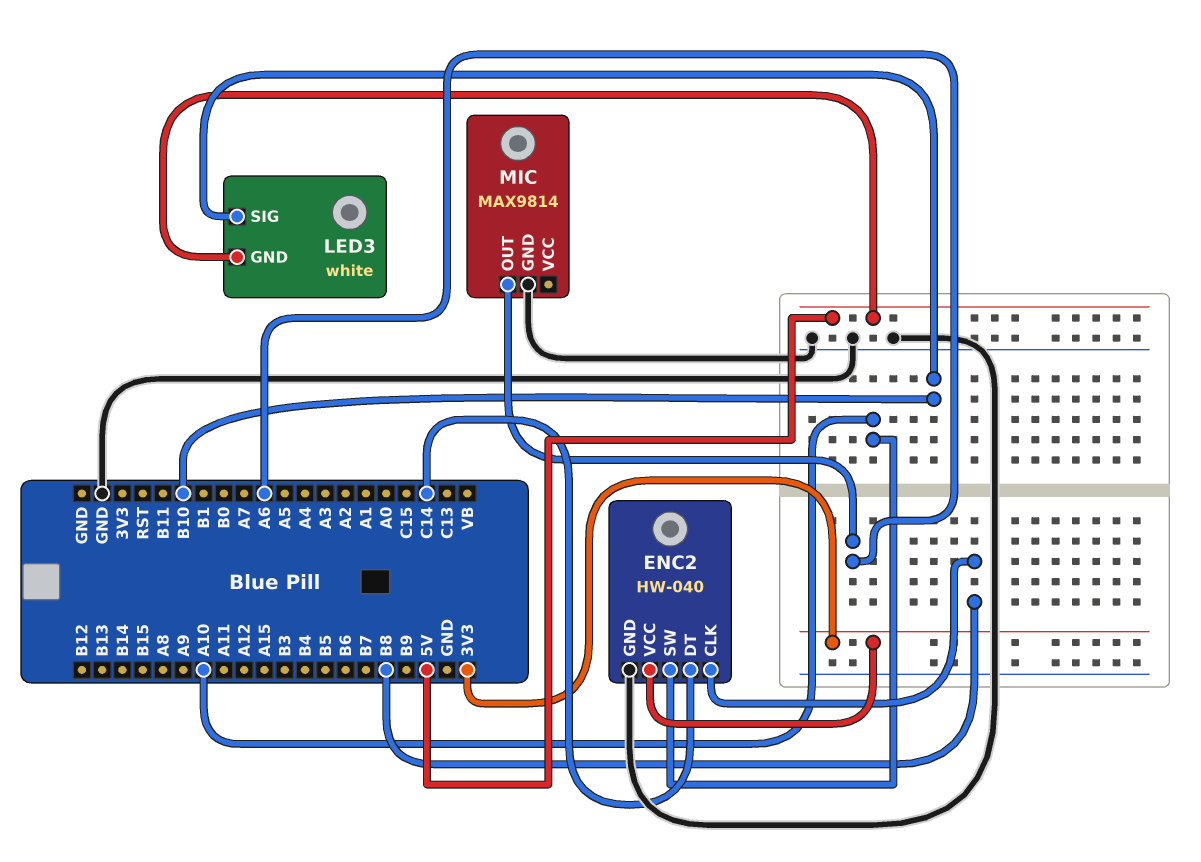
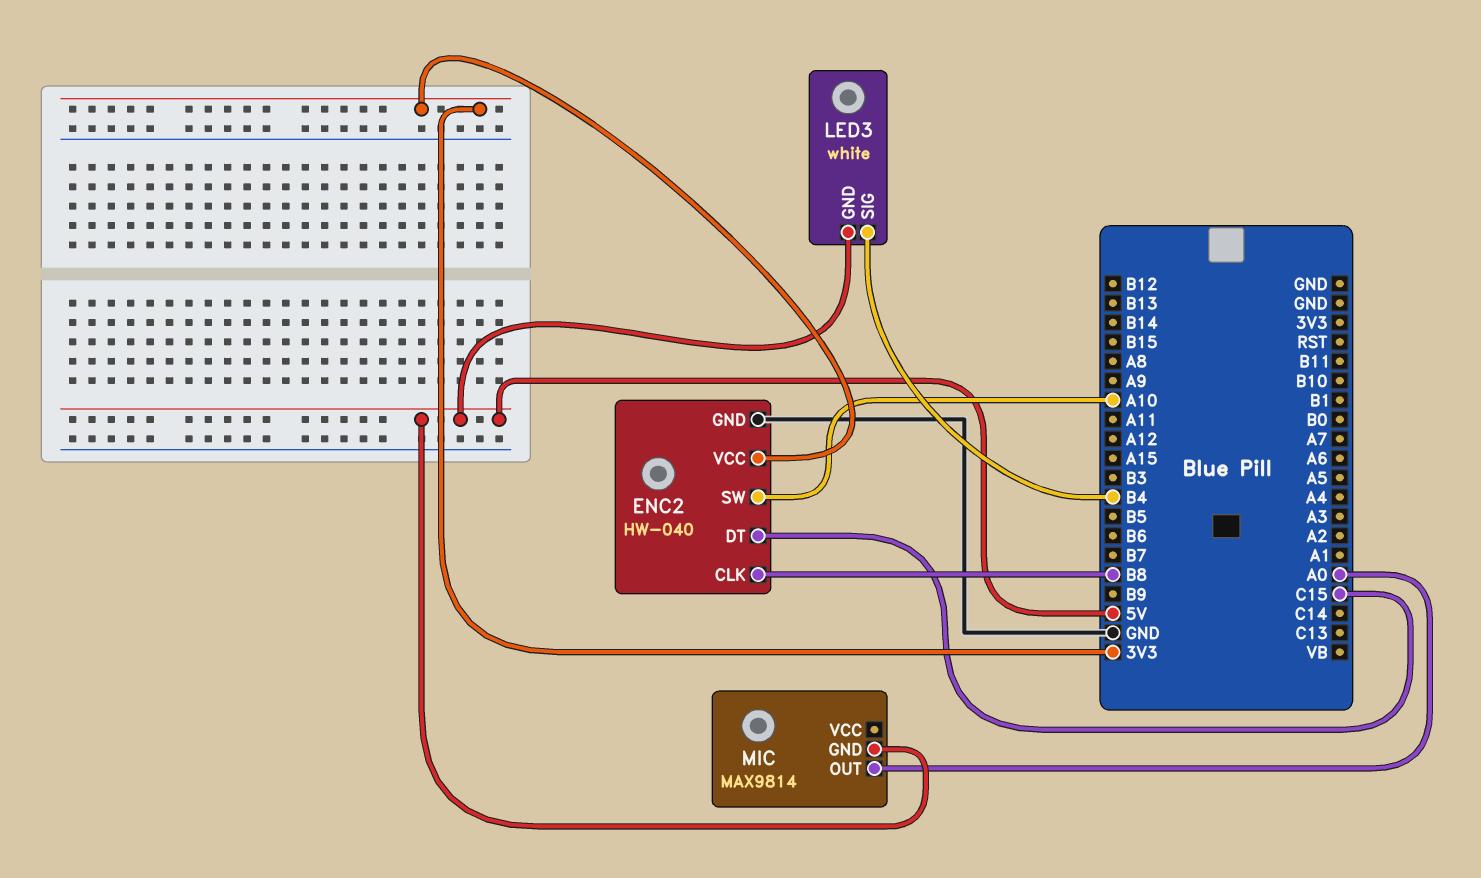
ENC2 pin DT: C14 -> C15
LED3 pin SIG: B10 -> B4
MIC pin GND: GND -> 5V
MIC pin OUT: A6 -> A0

